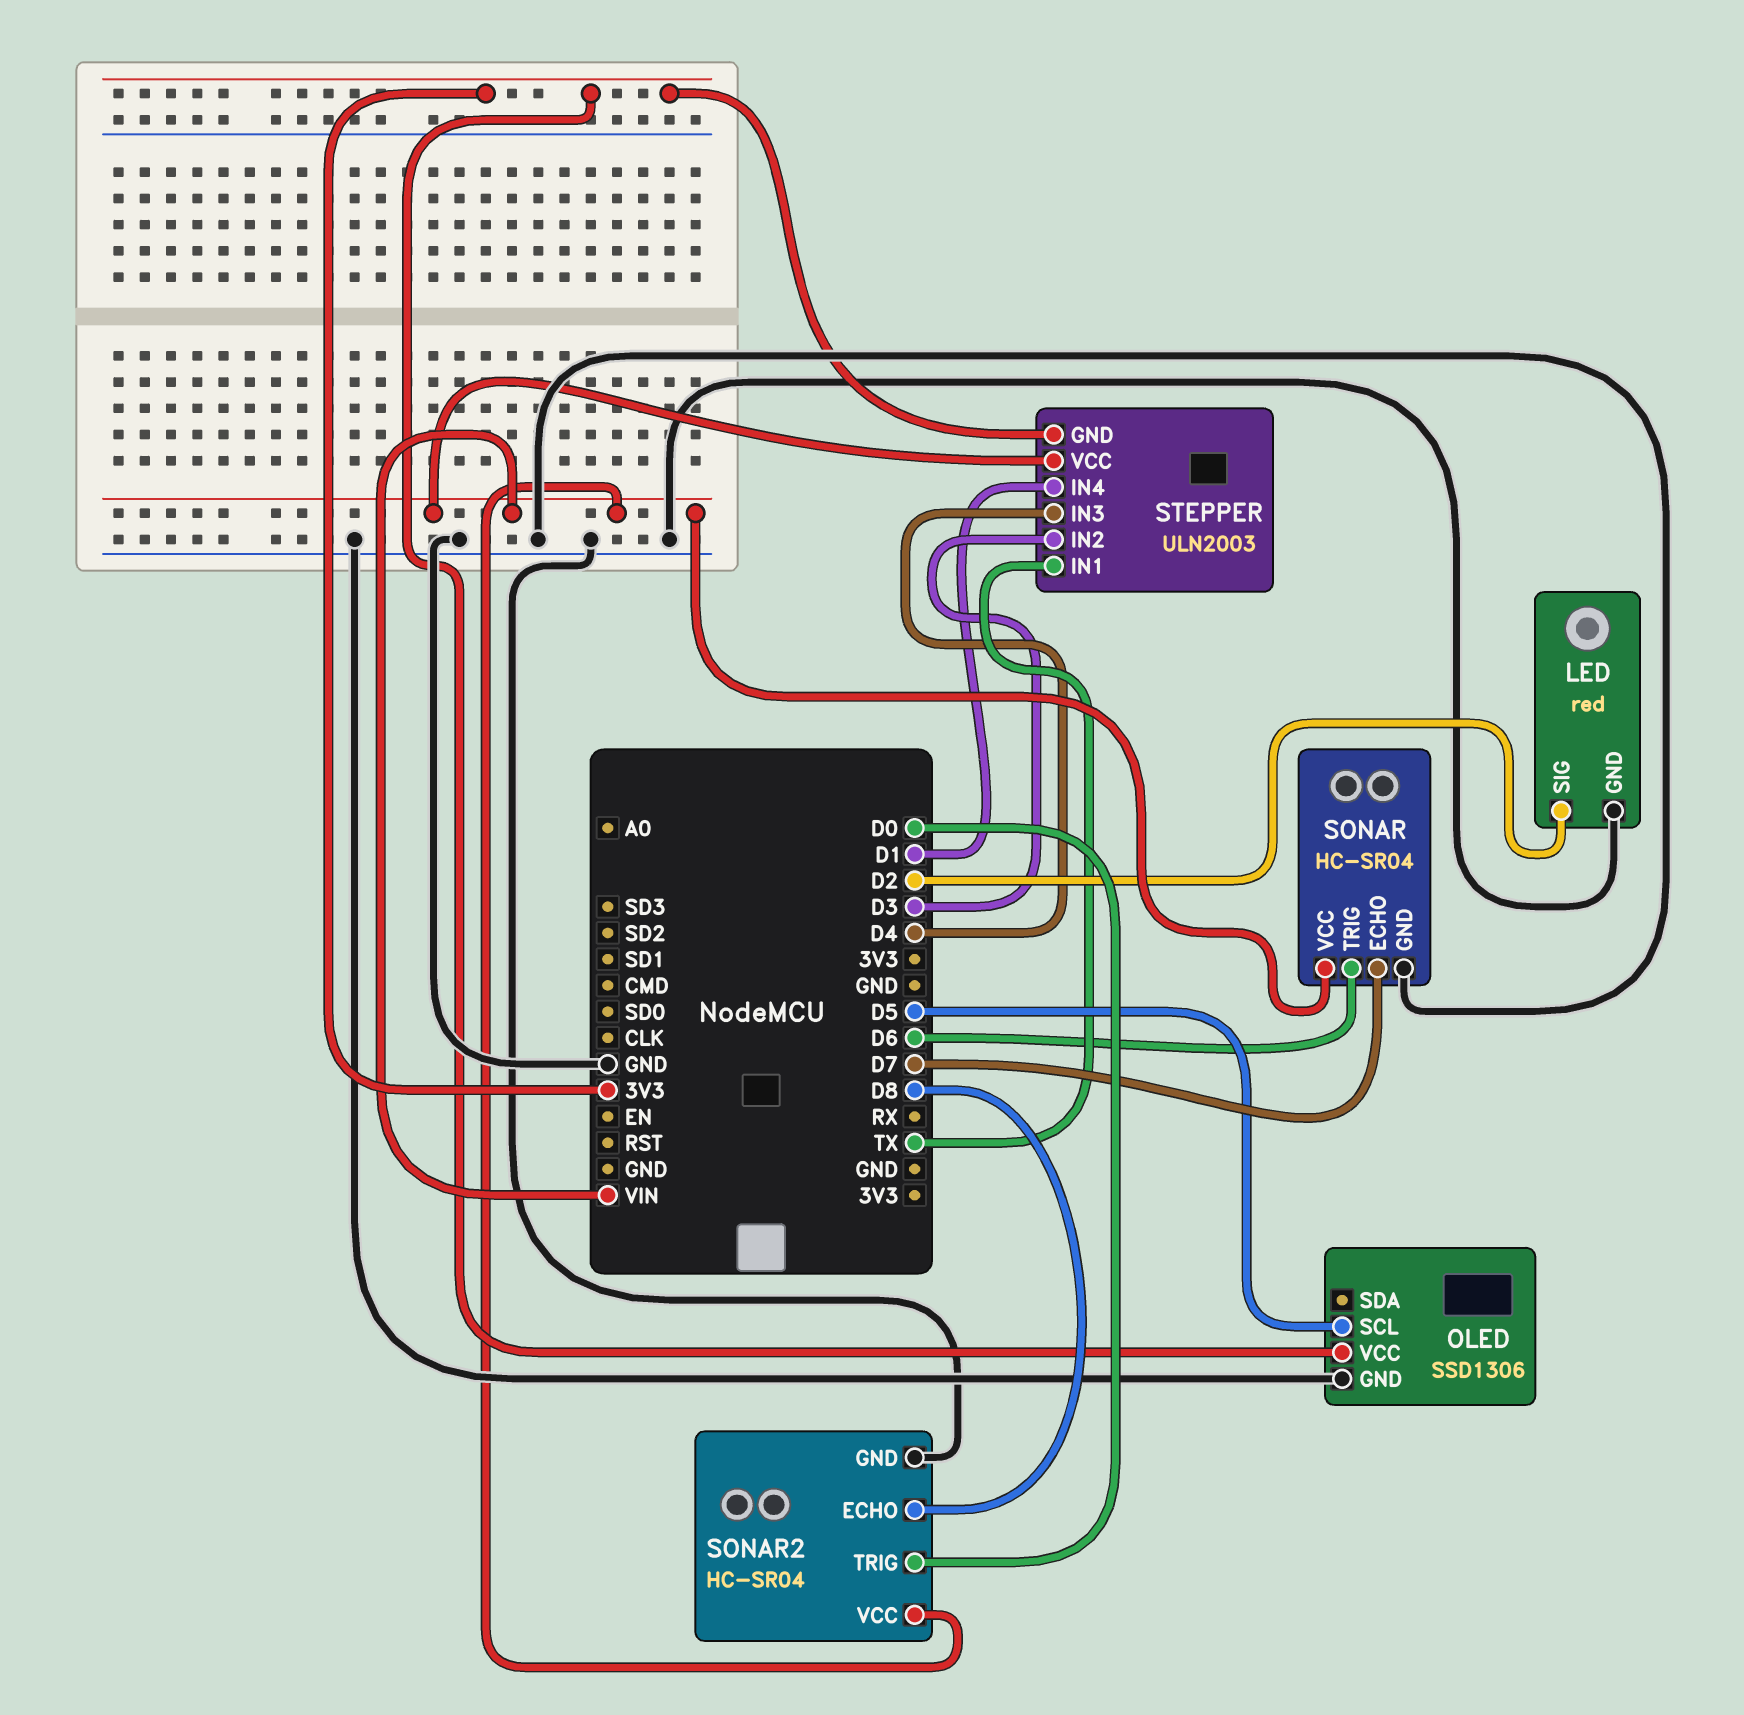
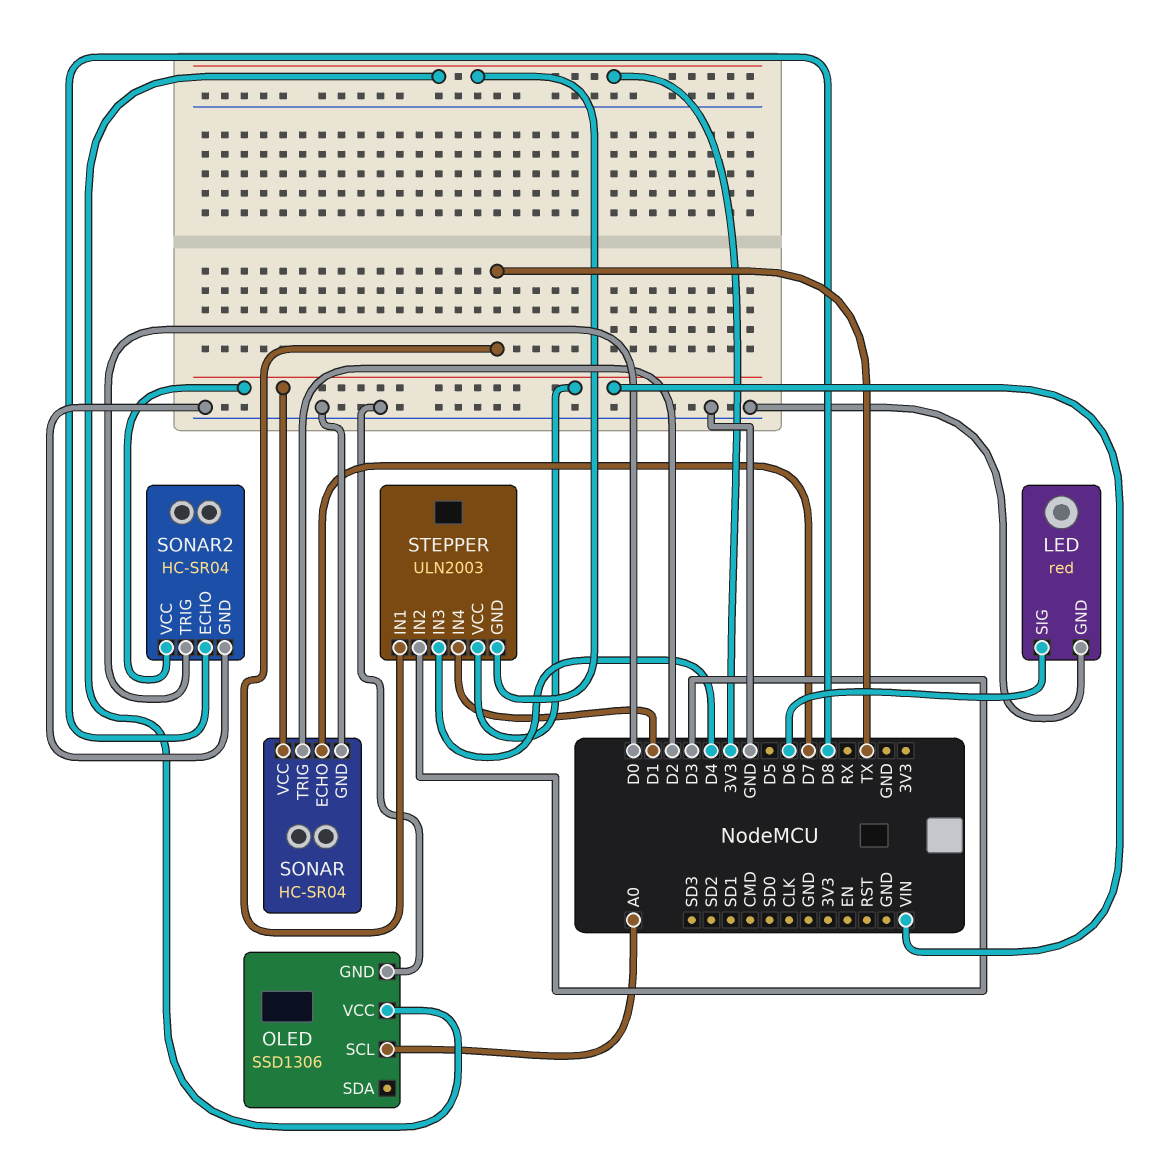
LED pin SIG: D2 -> D6
OLED pin SCL: D5 -> A0
SONAR pin TRIG: D6 -> D2

